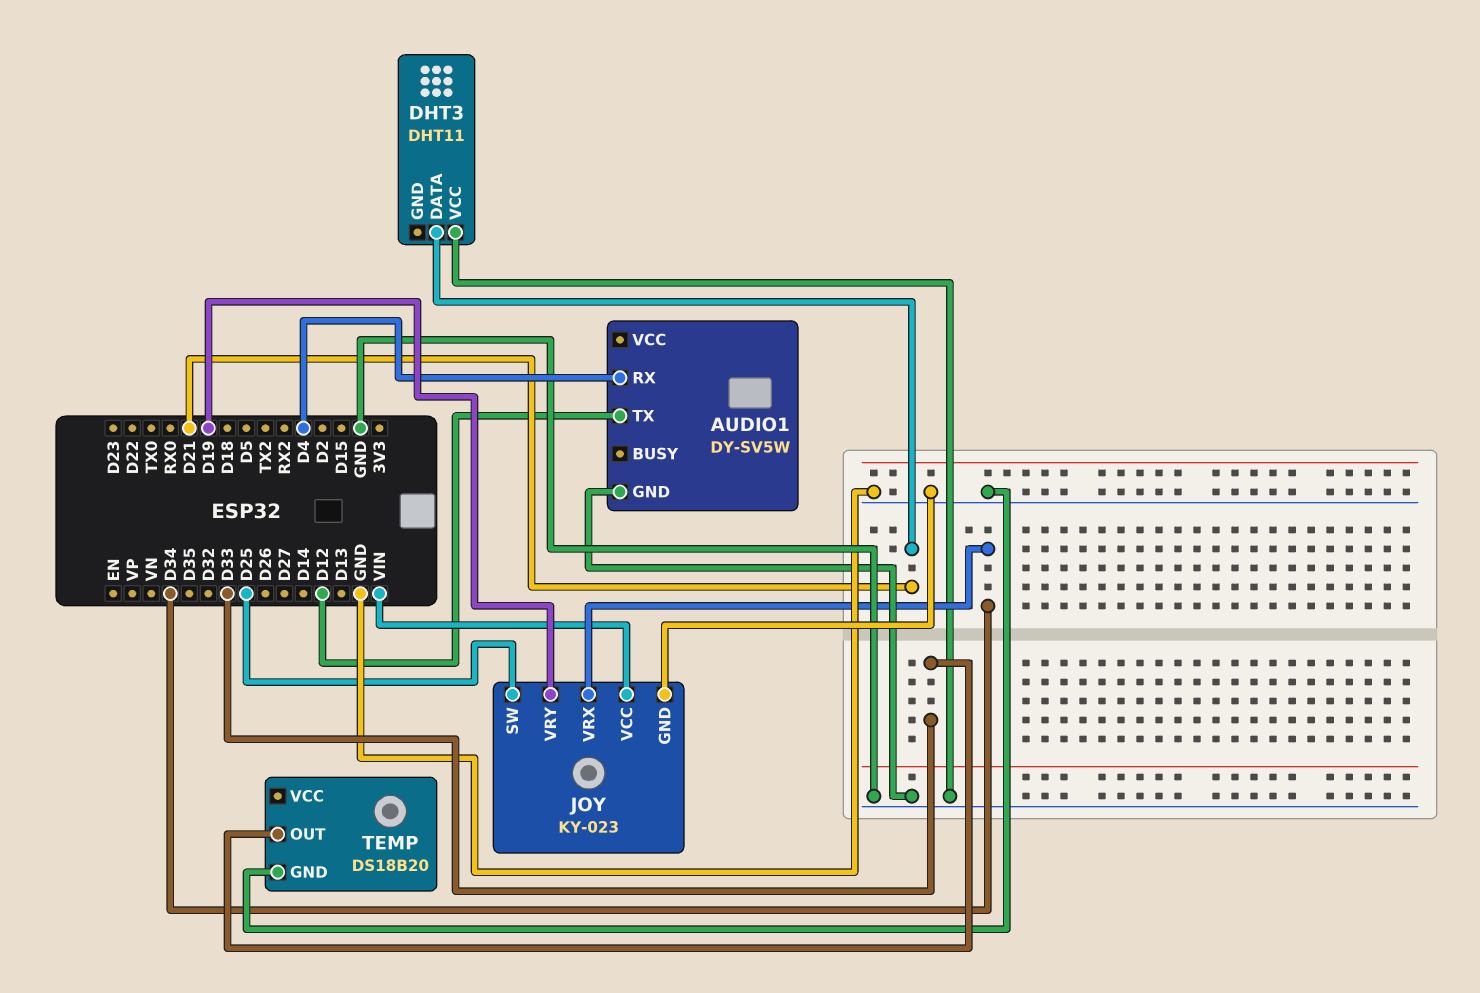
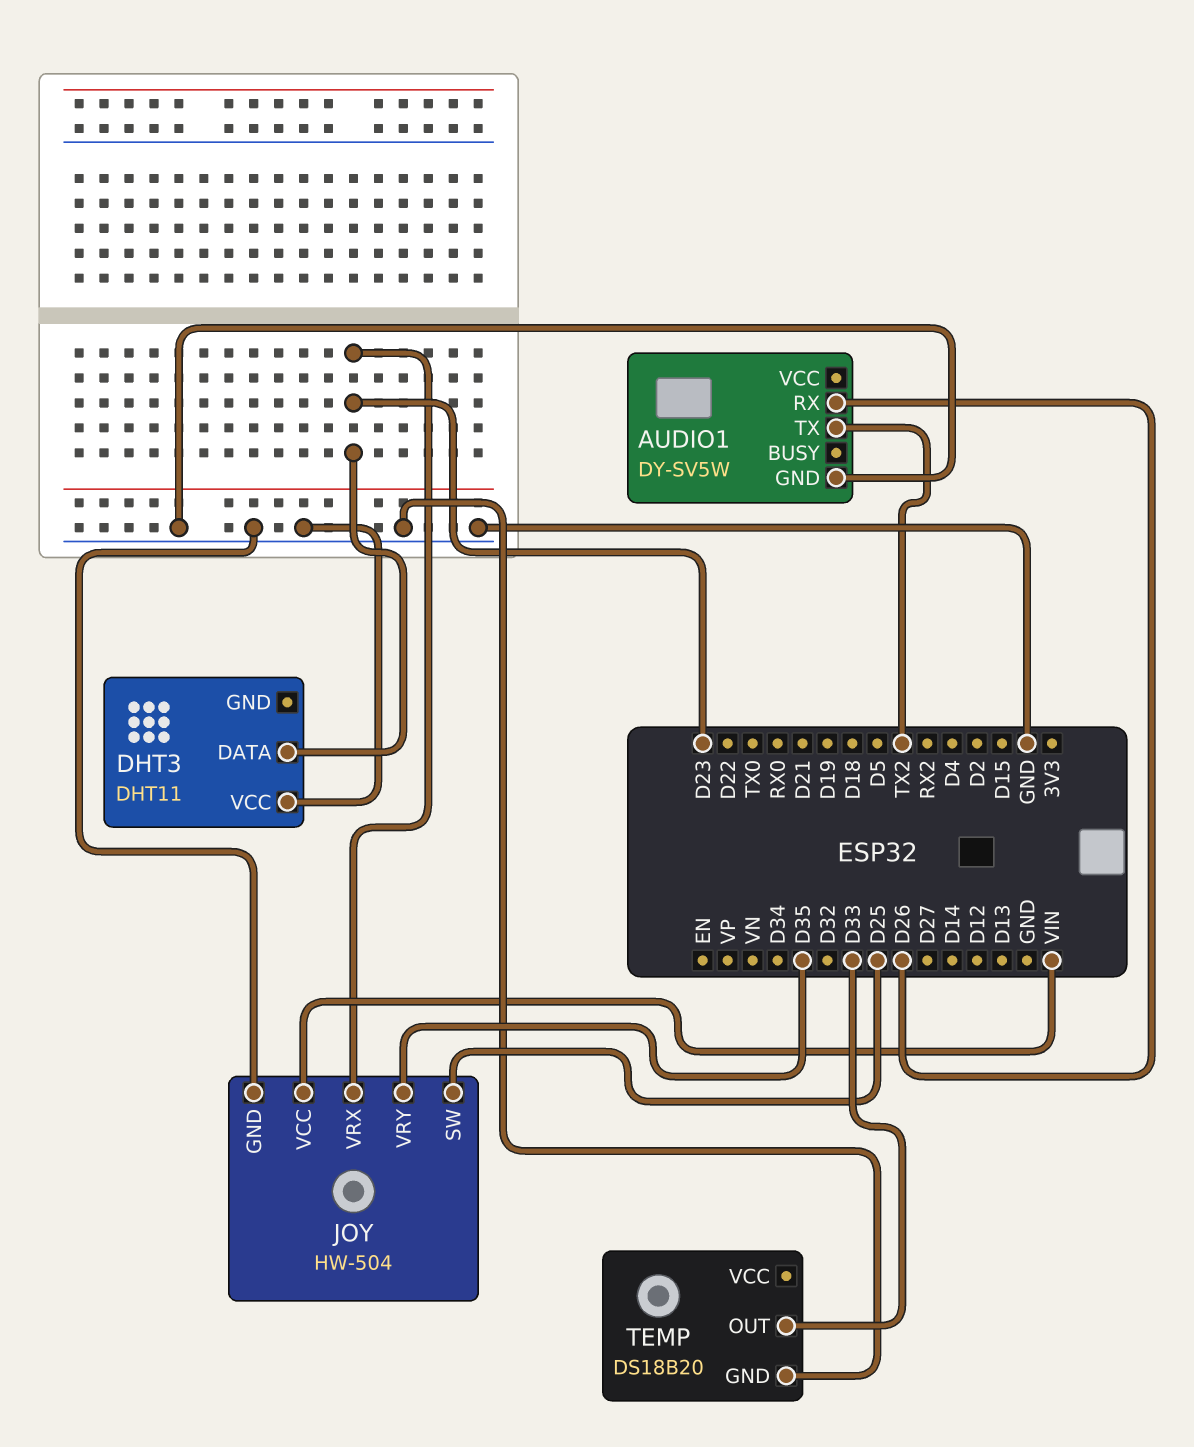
AUDIO1 pin RX: D4 -> D26
AUDIO1 pin TX: D12 -> TX2
DHT3 pin DATA: D21 -> D23
JOY: KY-023 -> HW-504
JOY pin VRX: D34 -> D23
JOY pin VRY: D19 -> D35

